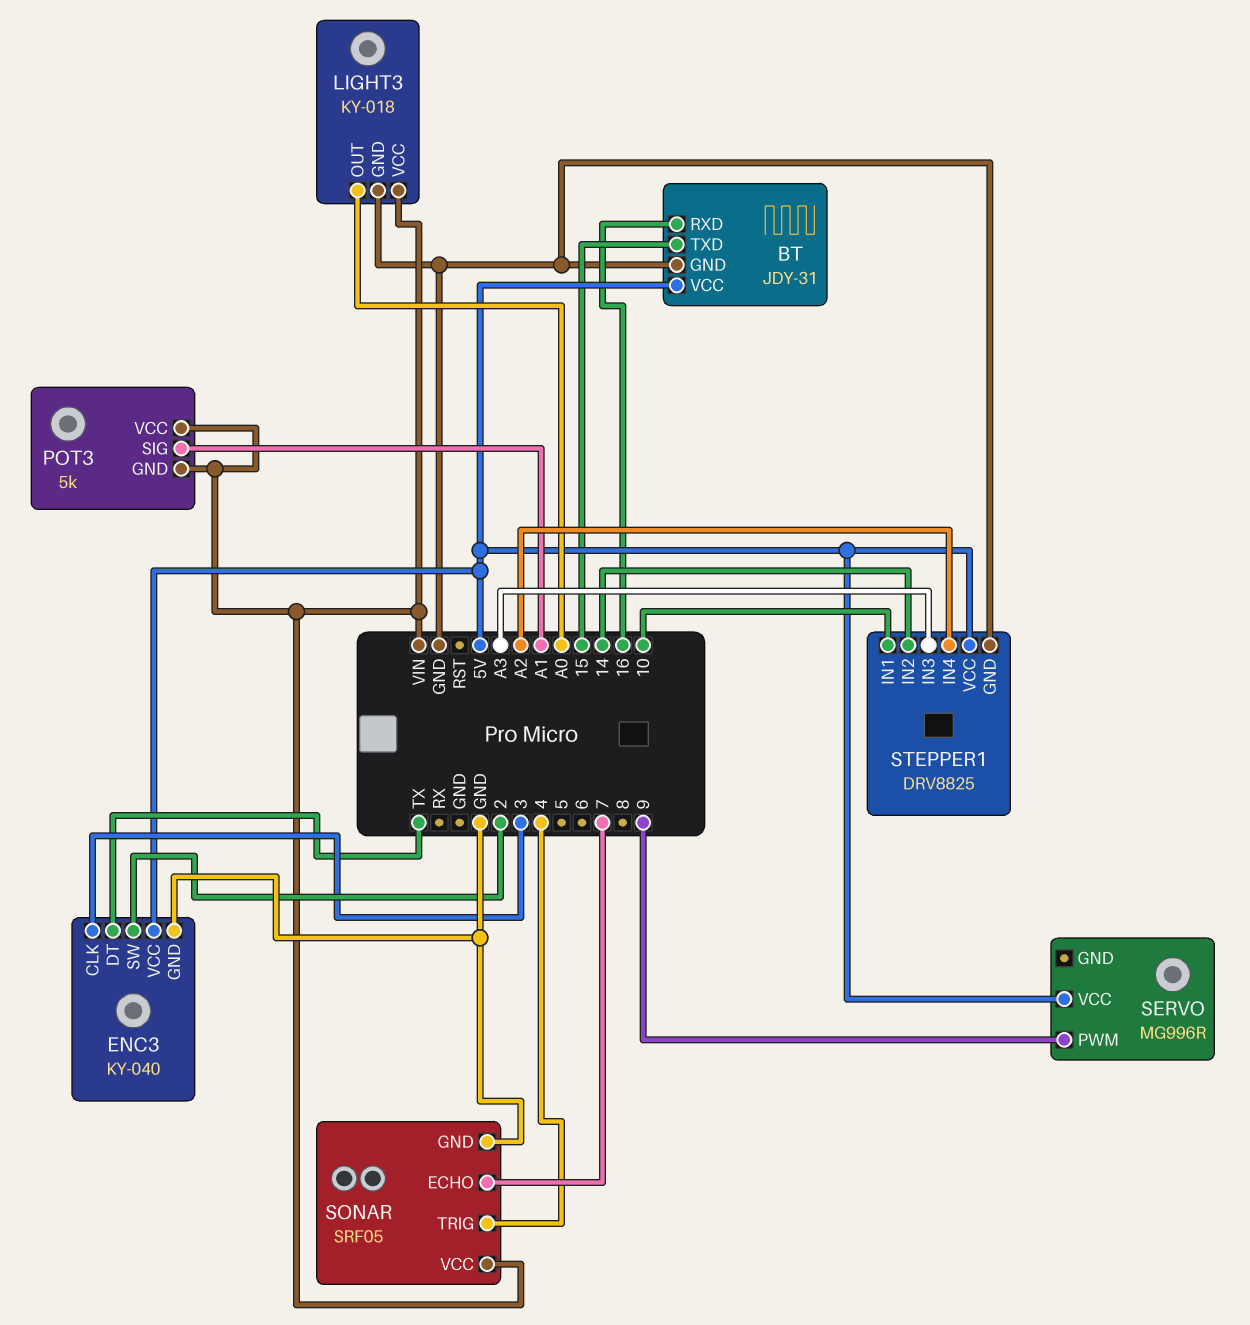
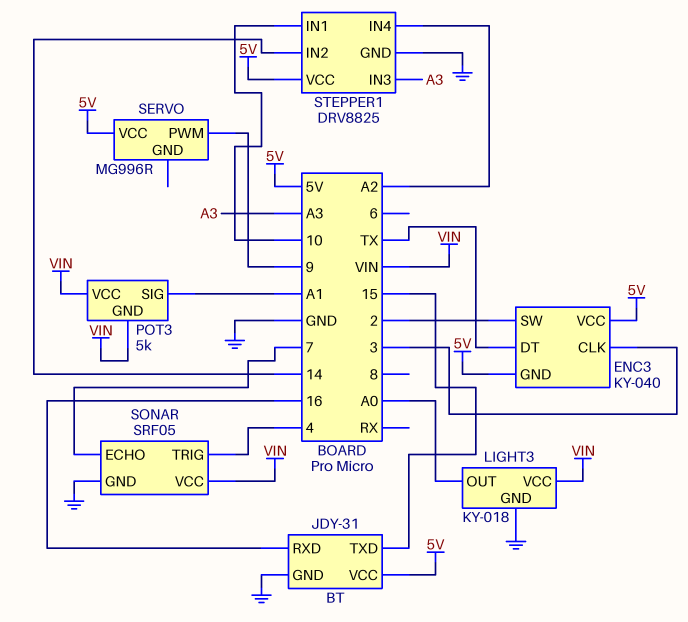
ENC3 pin GND: GND -> 5V

